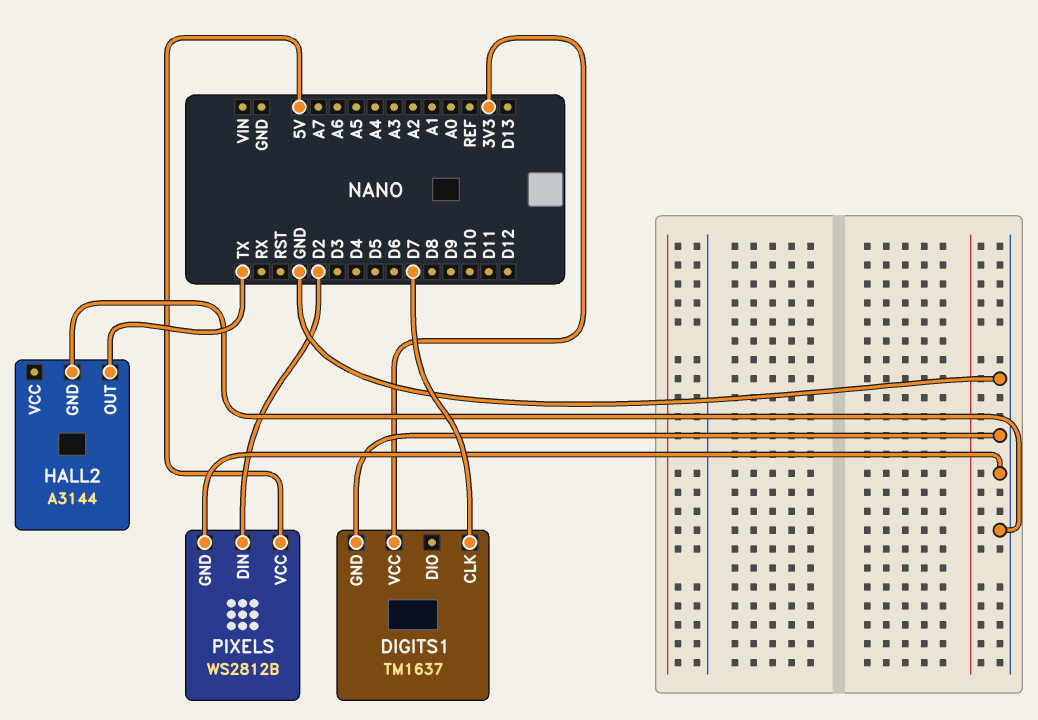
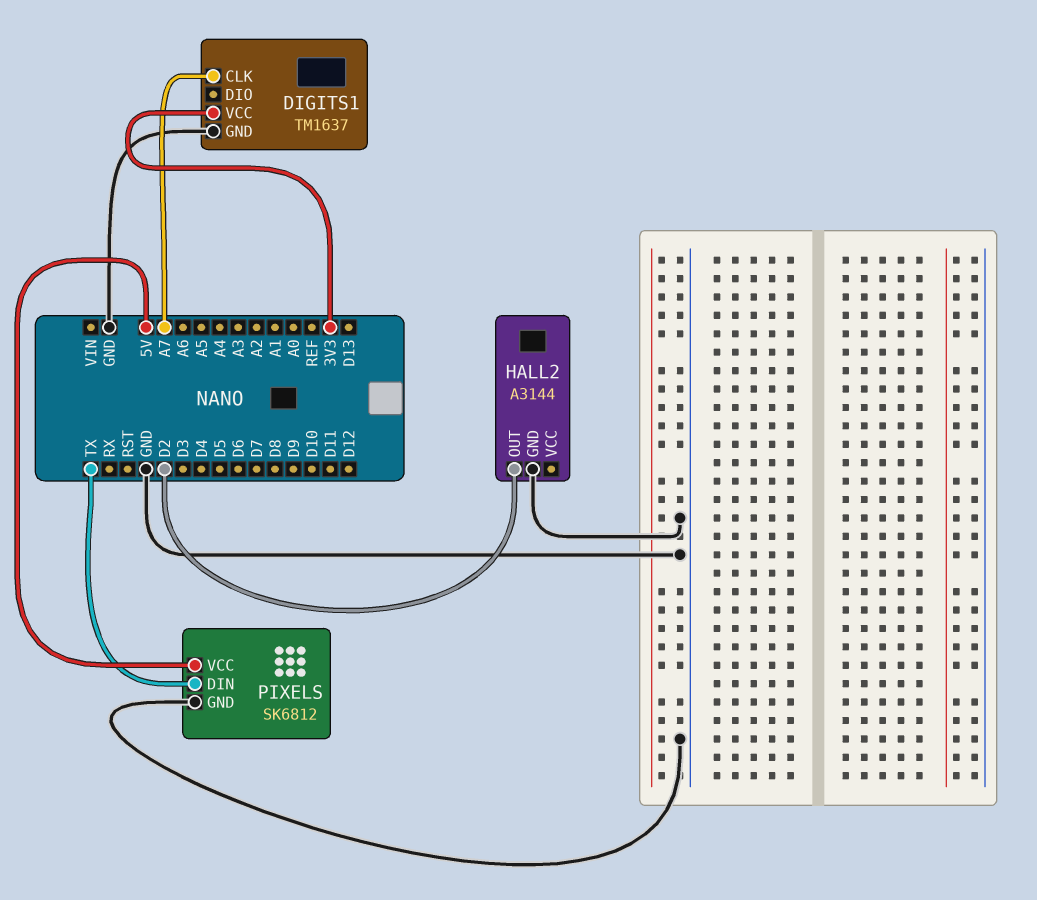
DIGITS1 pin CLK: D7 -> A7
HALL2 pin OUT: TX -> D2
PIXELS: WS2812B -> SK6812
PIXELS pin DIN: D2 -> TX

